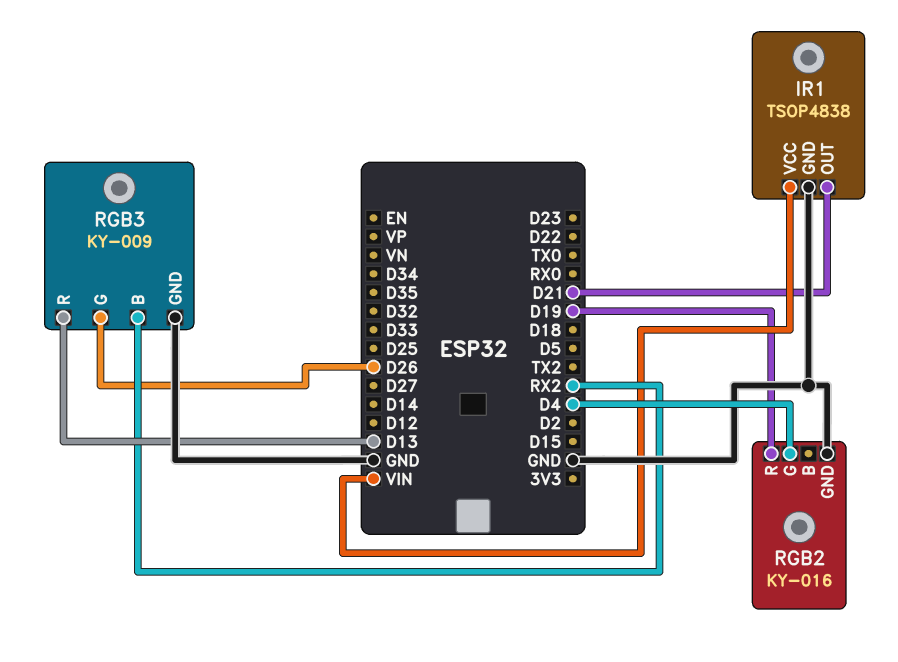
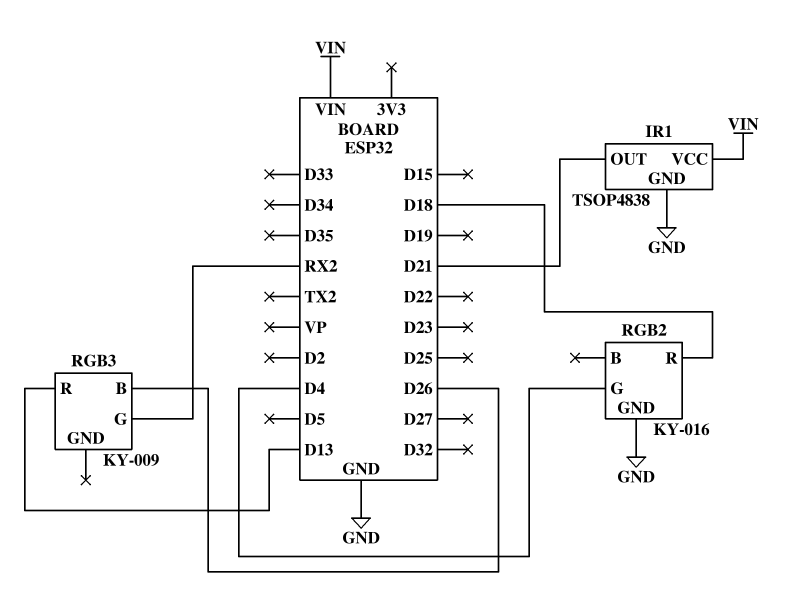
RGB2 pin R: D19 -> D18
RGB3 pin B: RX2 -> D26
RGB3 pin G: D26 -> RX2
RGB3 pin GND: GND -> none

